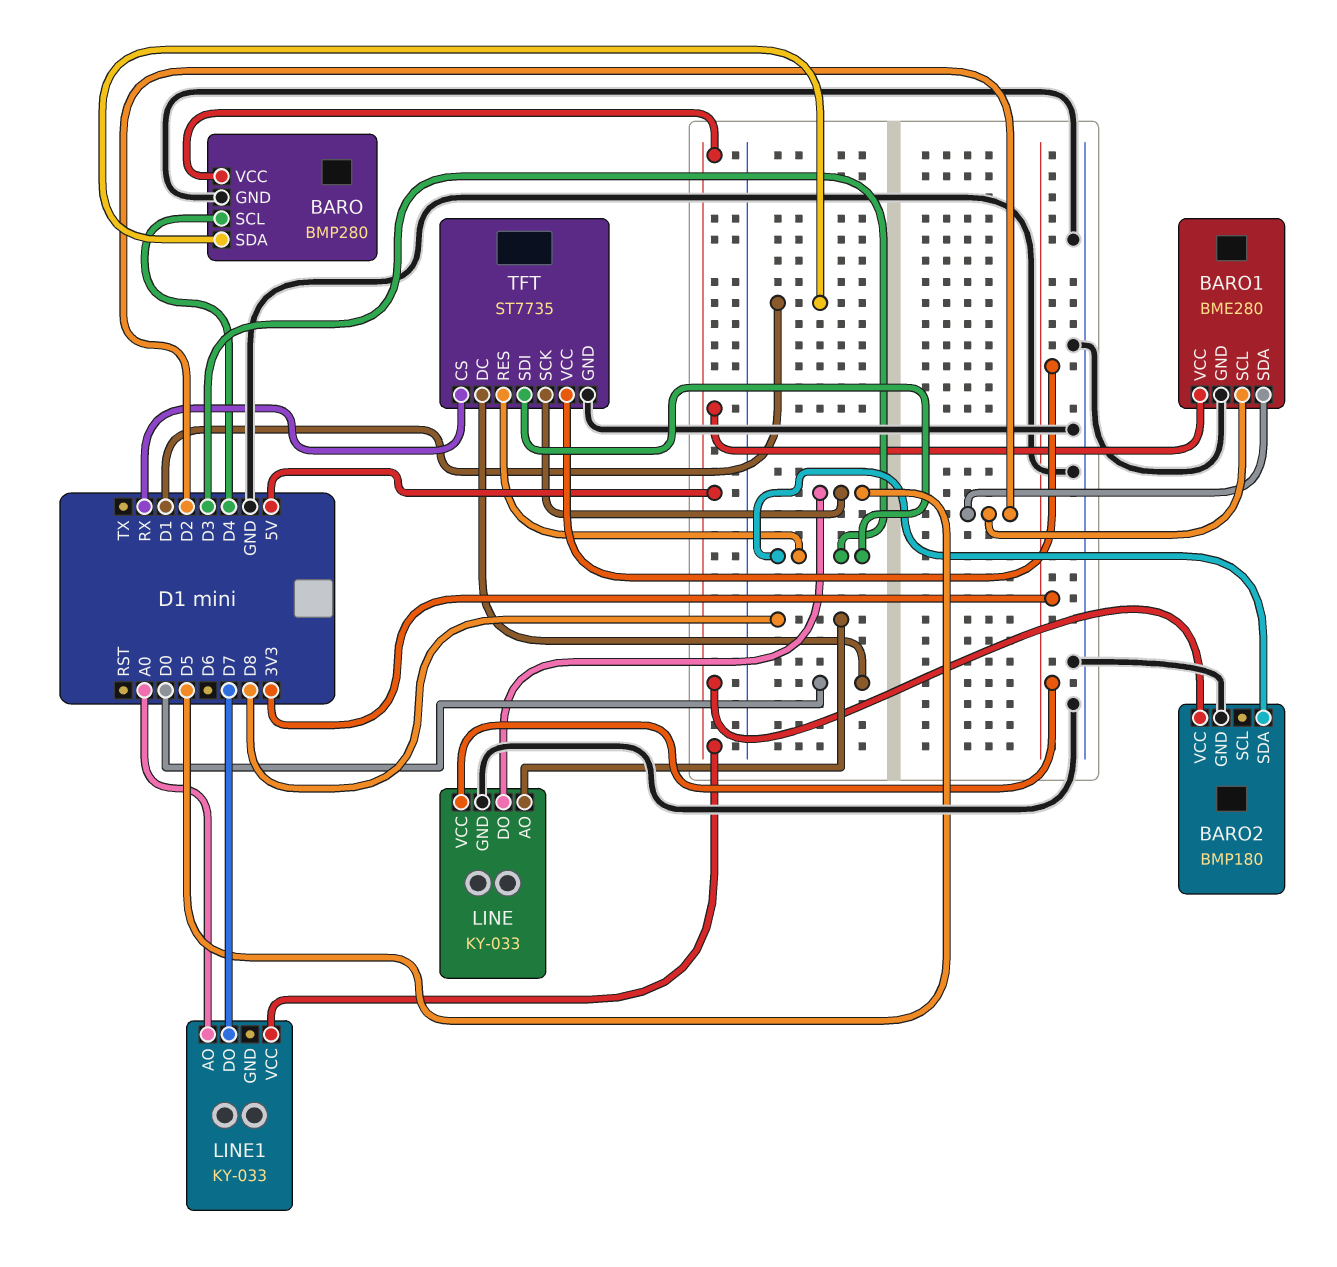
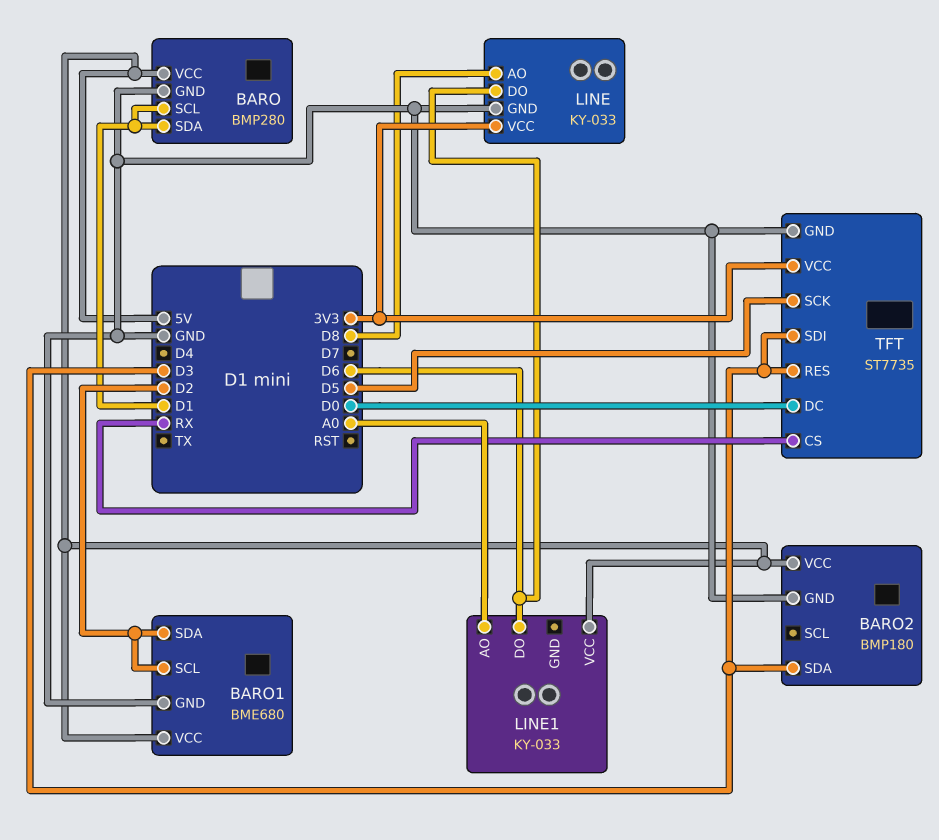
BARO pin SCL: D4 -> D1
BARO1: BME280 -> BME680
LINE pin DO: D5 -> D6
LINE1 pin DO: D7 -> D6

